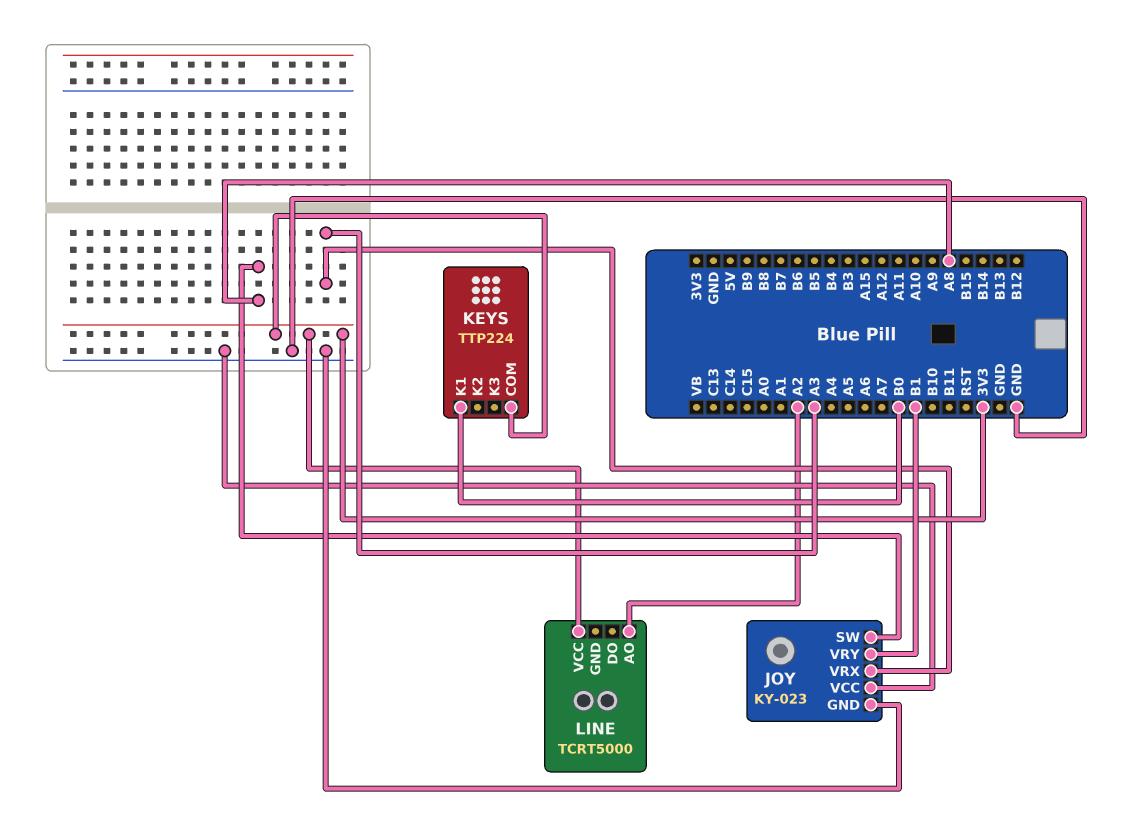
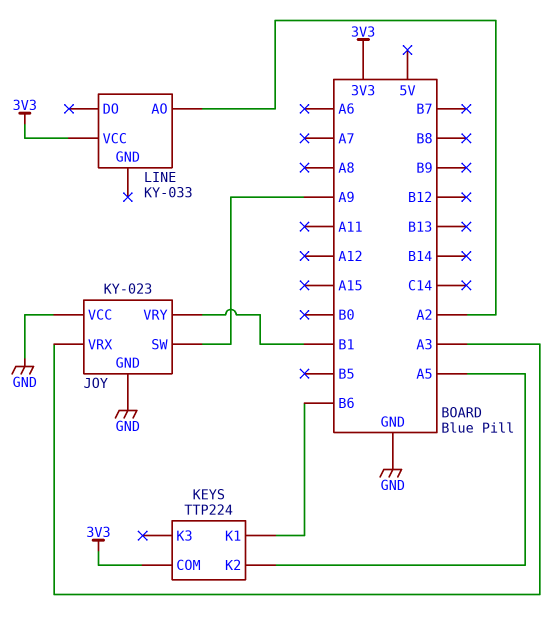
JOY pin SW: A8 -> A9
KEYS pin K1: B0 -> B6
KEYS pin K2: none -> A5
LINE: TCRT5000 -> KY-033

